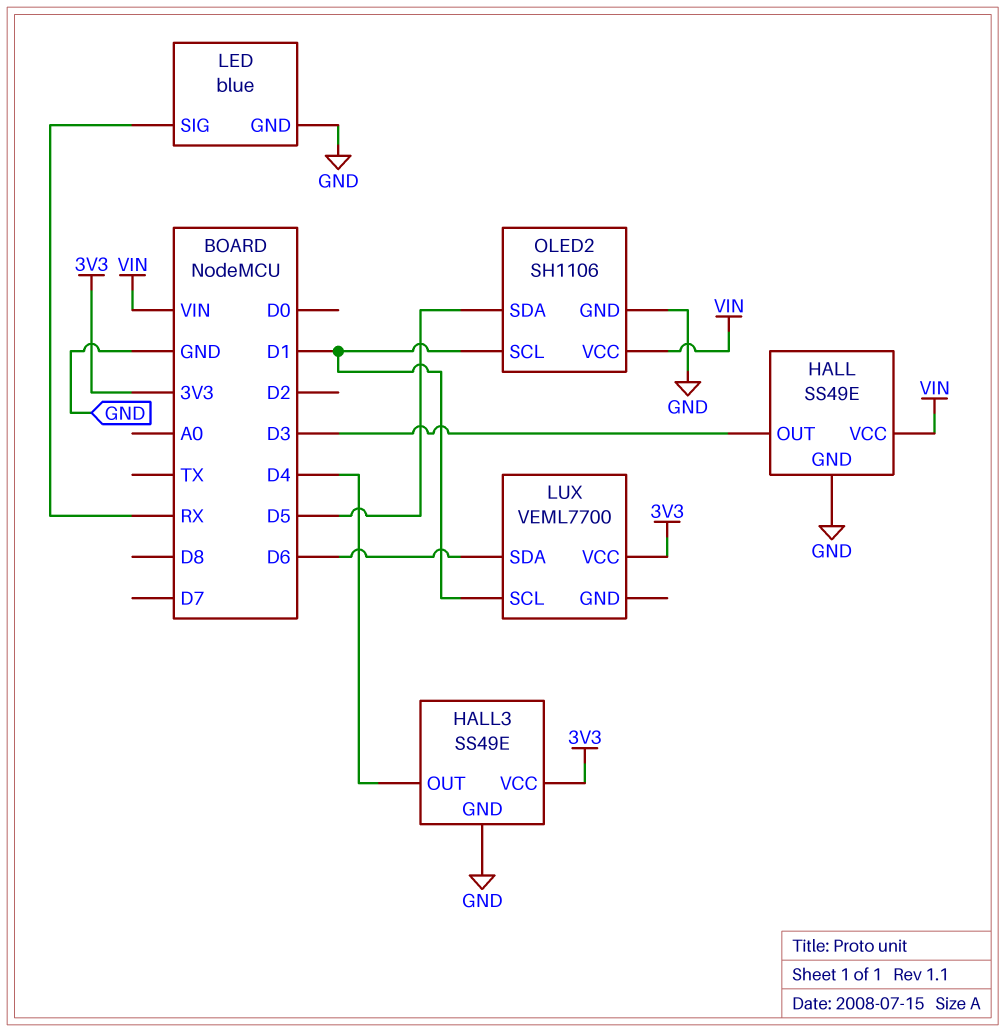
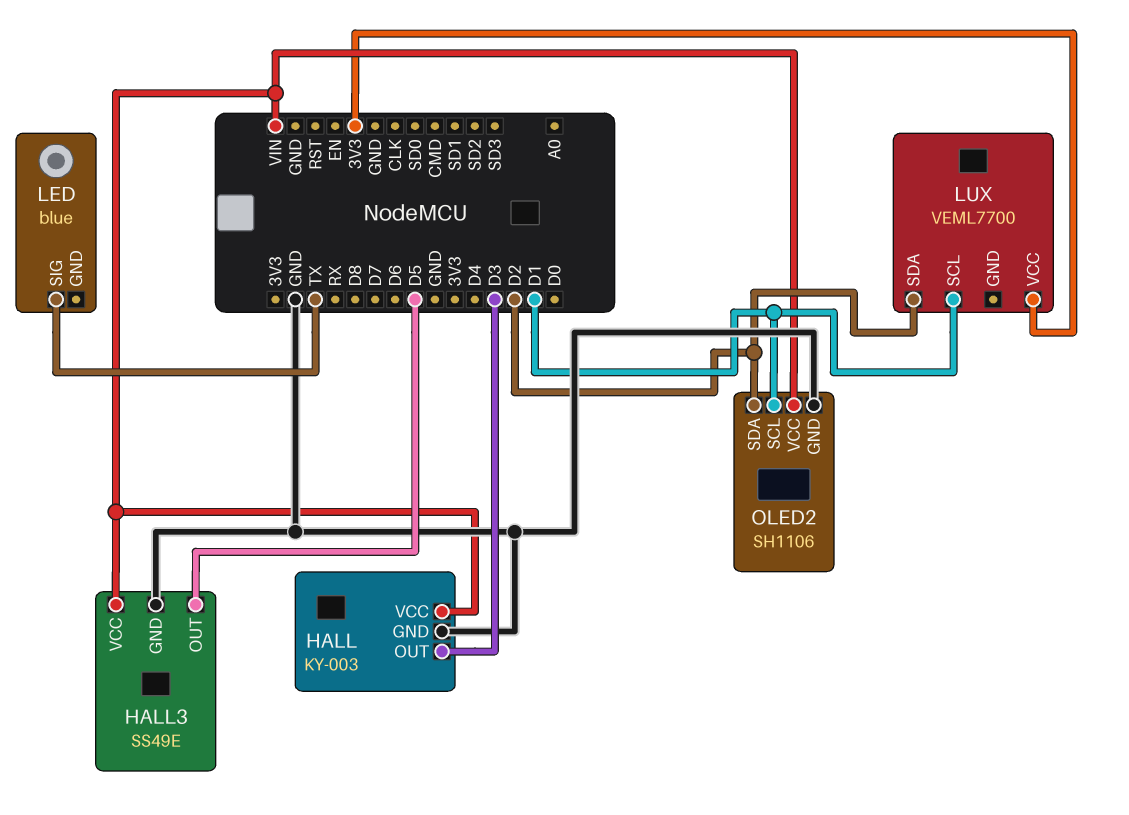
HALL: SS49E -> KY-003
HALL3 pin OUT: D4 -> D5
HALL3 pin VCC: 3V3 -> VIN
LED pin GND: GND -> none
LED pin SIG: RX -> TX
LUX pin SDA: D6 -> D2
OLED2 pin SDA: D5 -> D2

